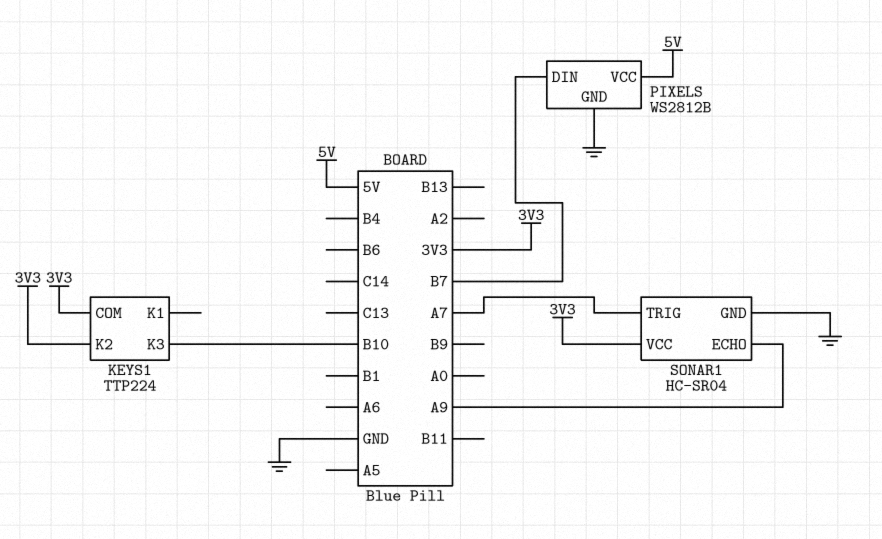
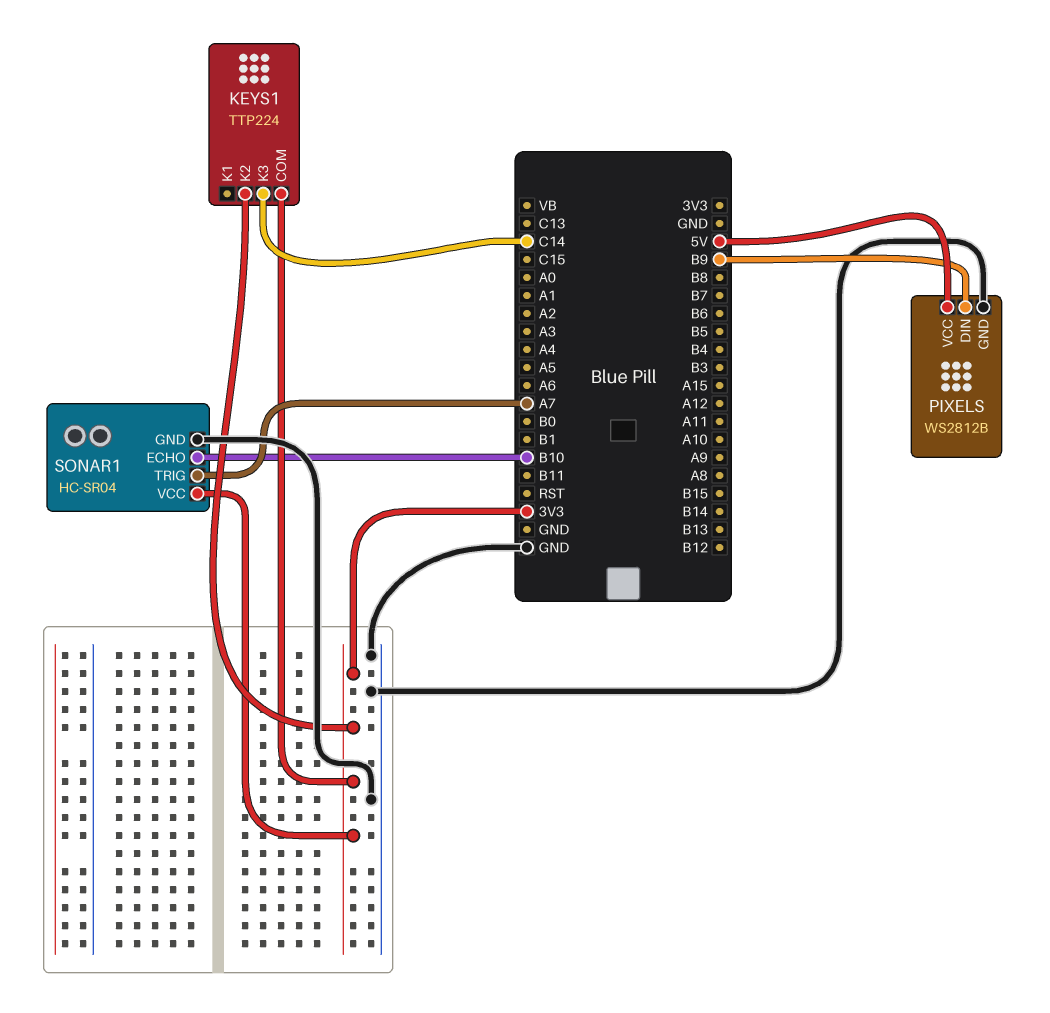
KEYS1 pin K3: B10 -> C14
PIXELS pin DIN: B7 -> B9
SONAR1 pin ECHO: A9 -> B10

